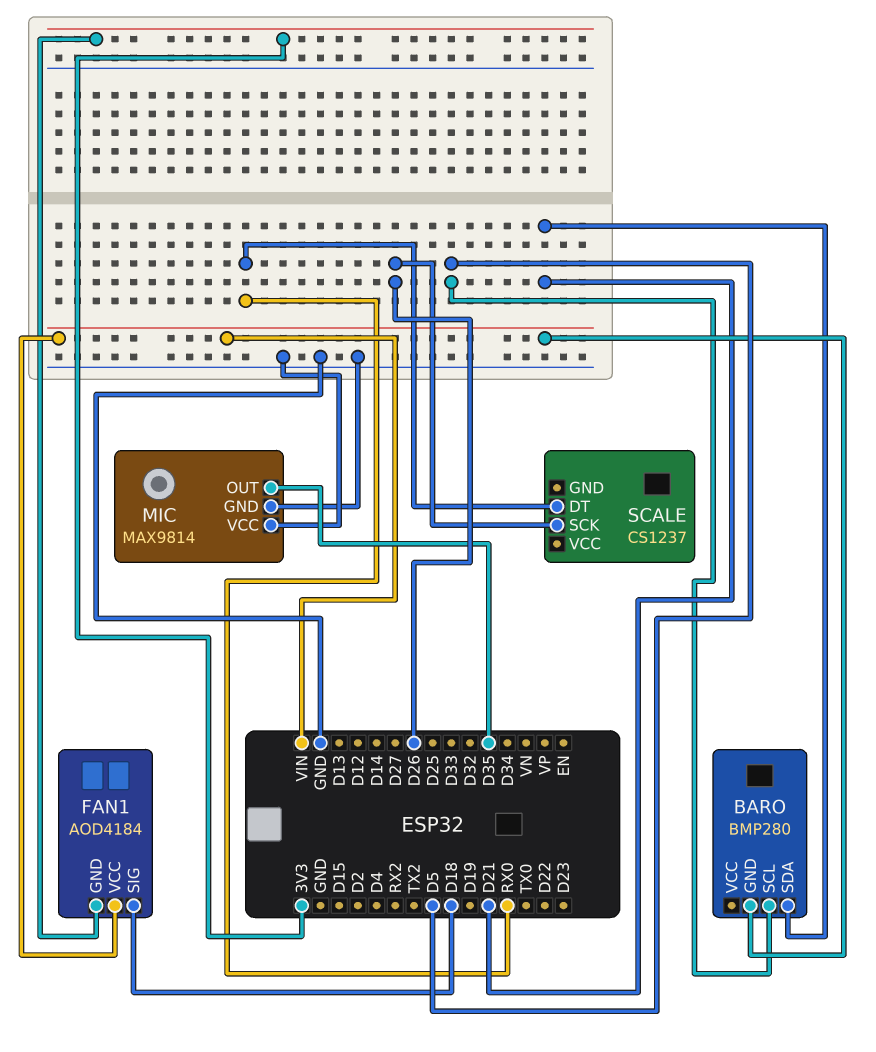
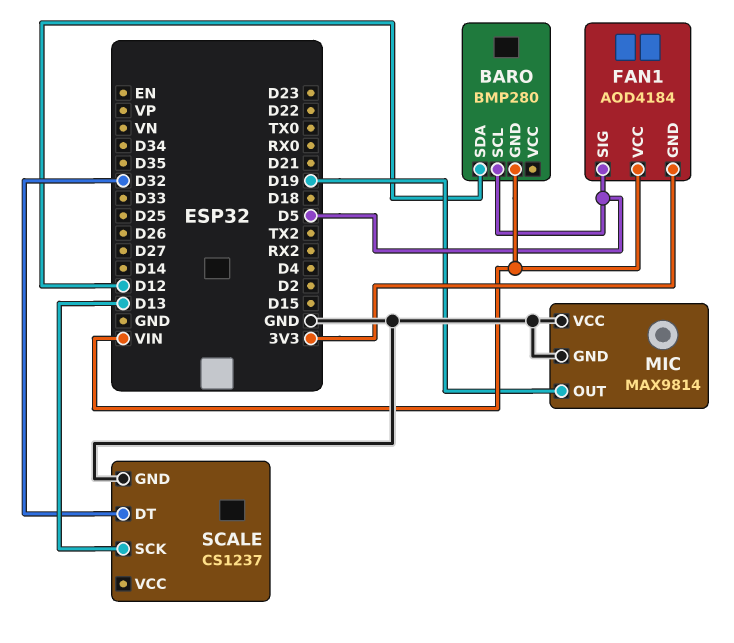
BARO pin SDA: D21 -> D12
FAN1 pin SIG: D18 -> D5
MIC pin OUT: D35 -> D19
SCALE pin DT: RX0 -> D32
SCALE pin GND: none -> GND
SCALE pin SCK: D26 -> D13

